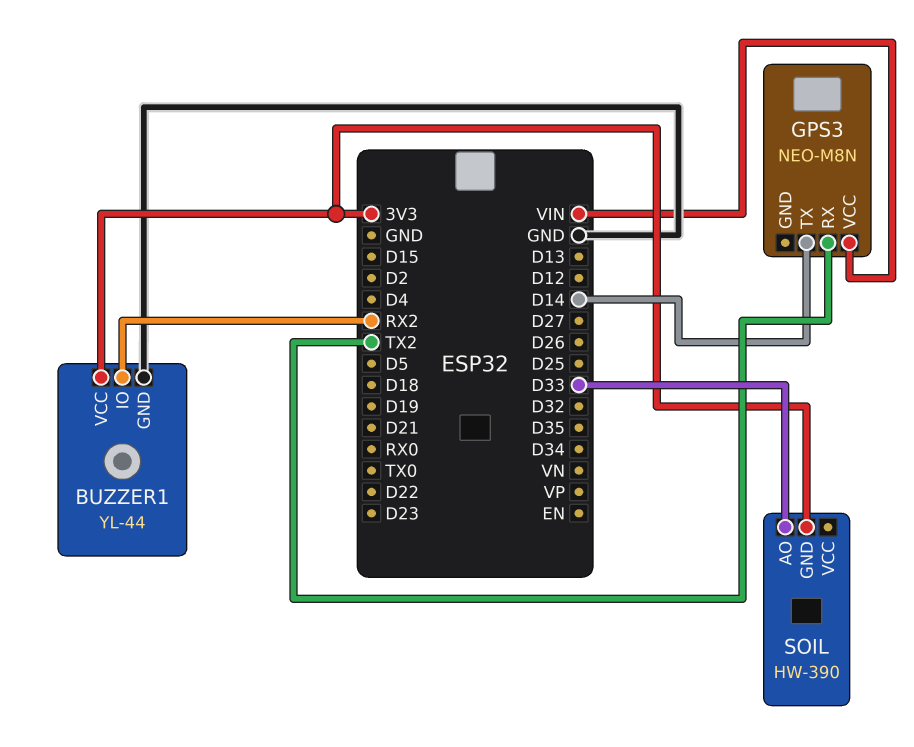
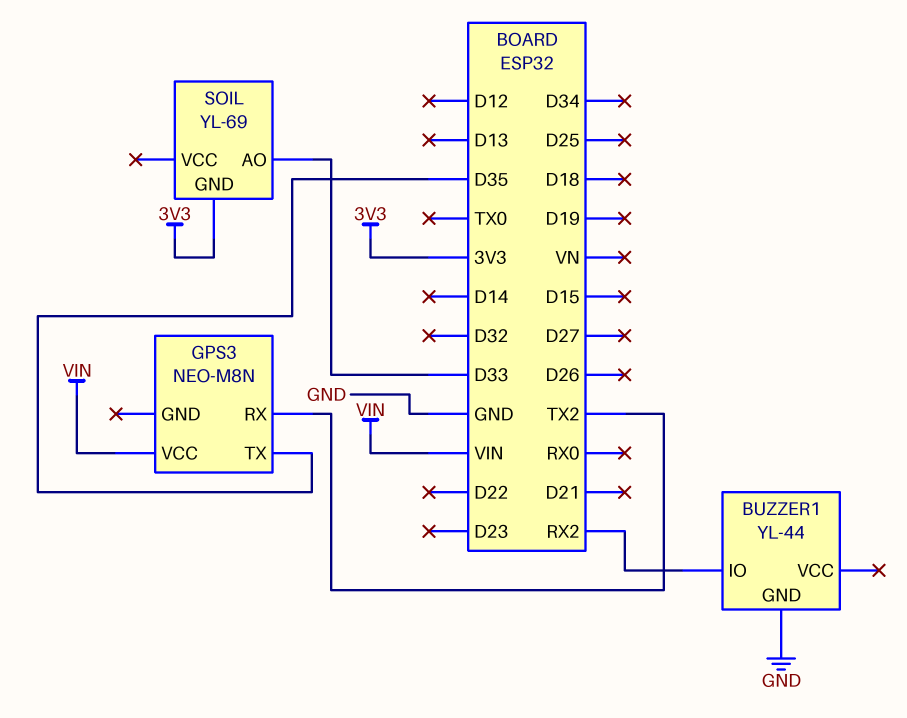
BUZZER1 pin VCC: 3V3 -> none
GPS3 pin TX: D14 -> D35
SOIL: HW-390 -> YL-69

